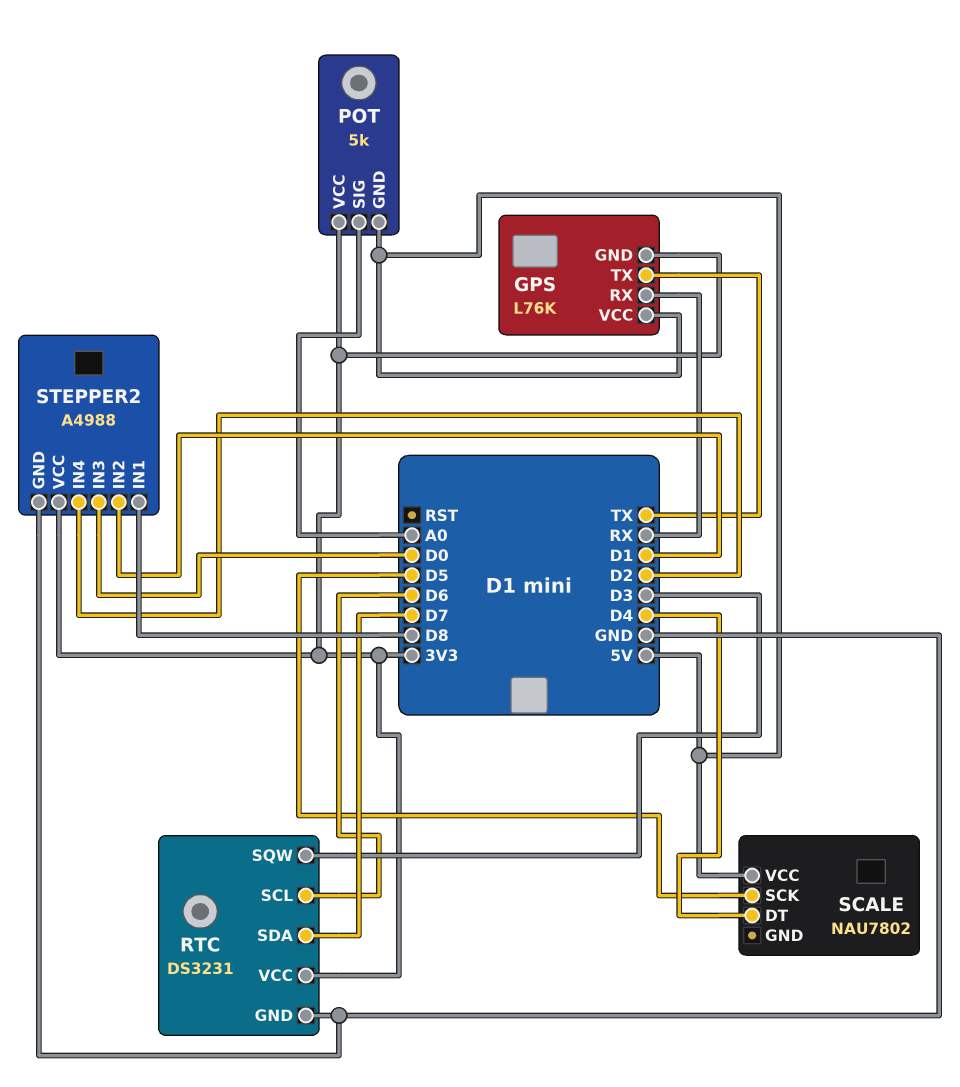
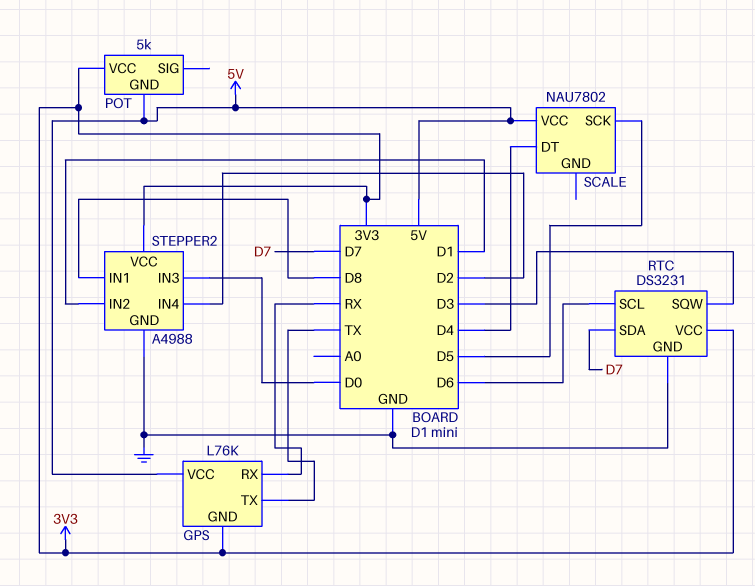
POT pin SIG: A0 -> none

